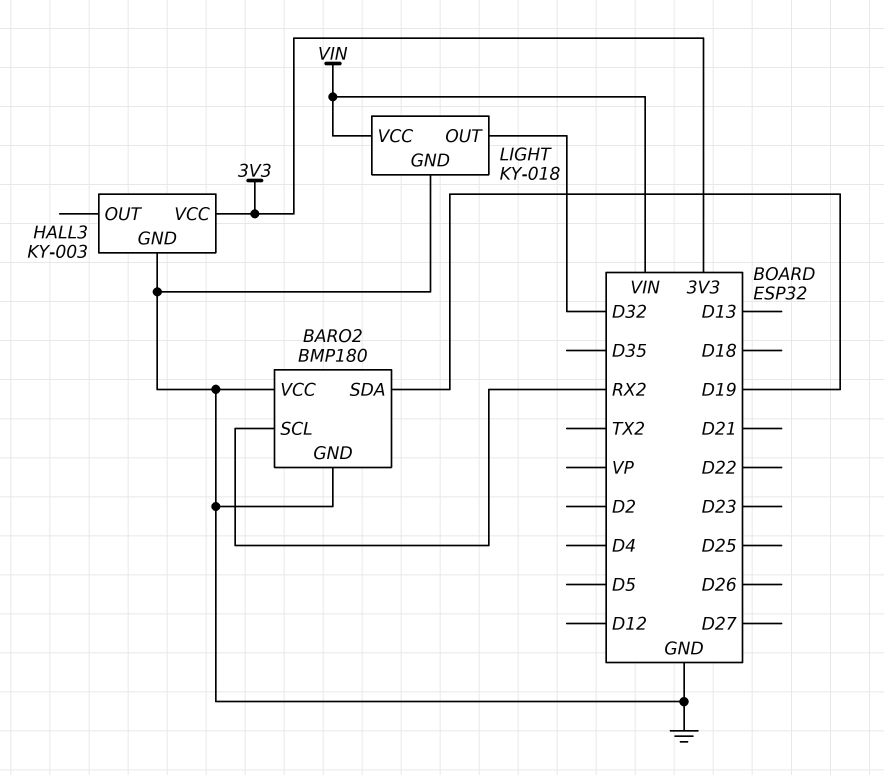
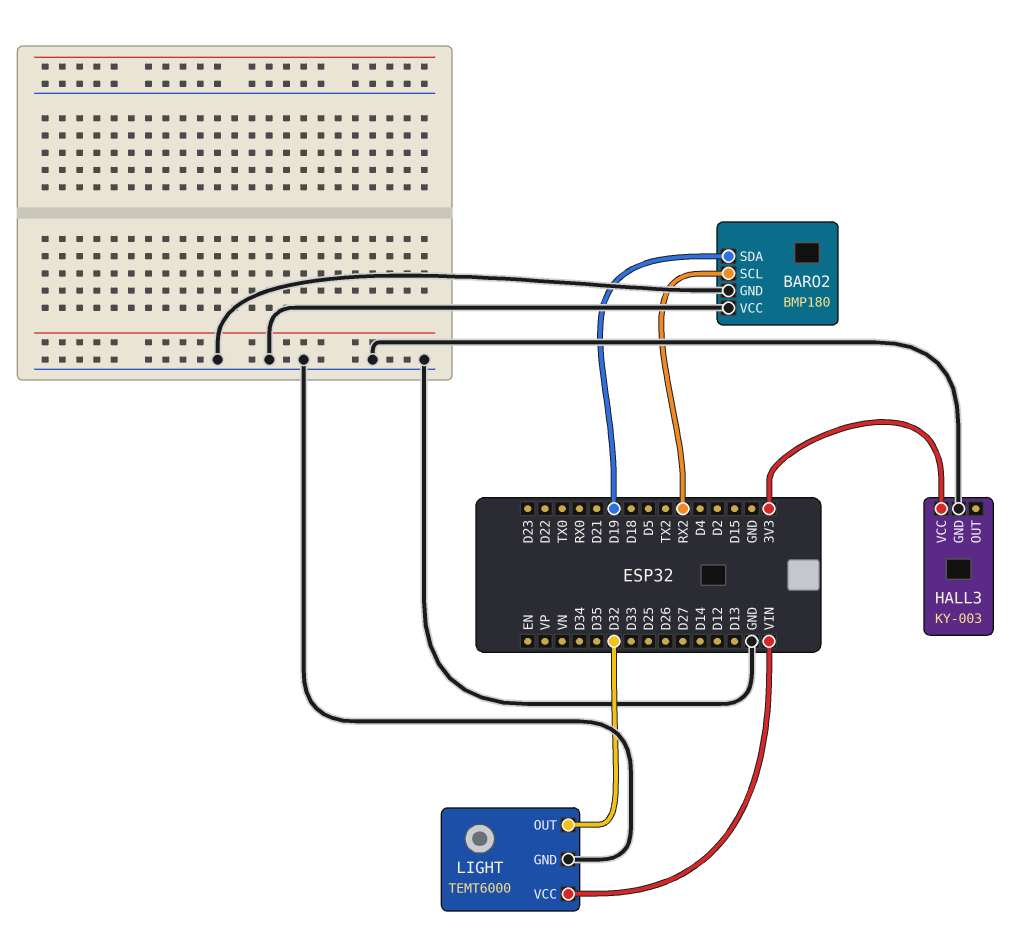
LIGHT: KY-018 -> TEMT6000

